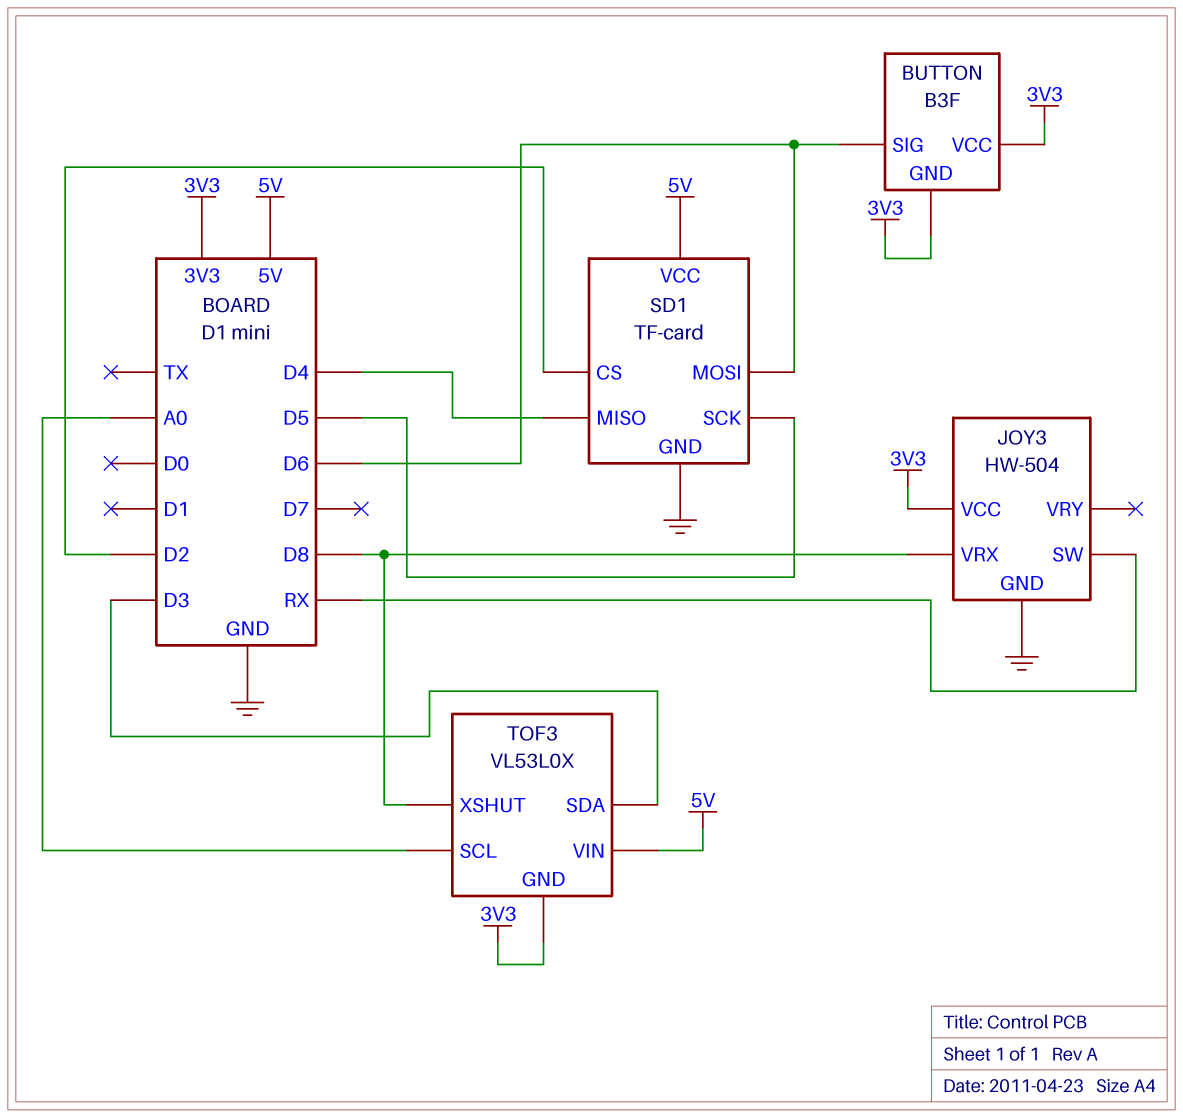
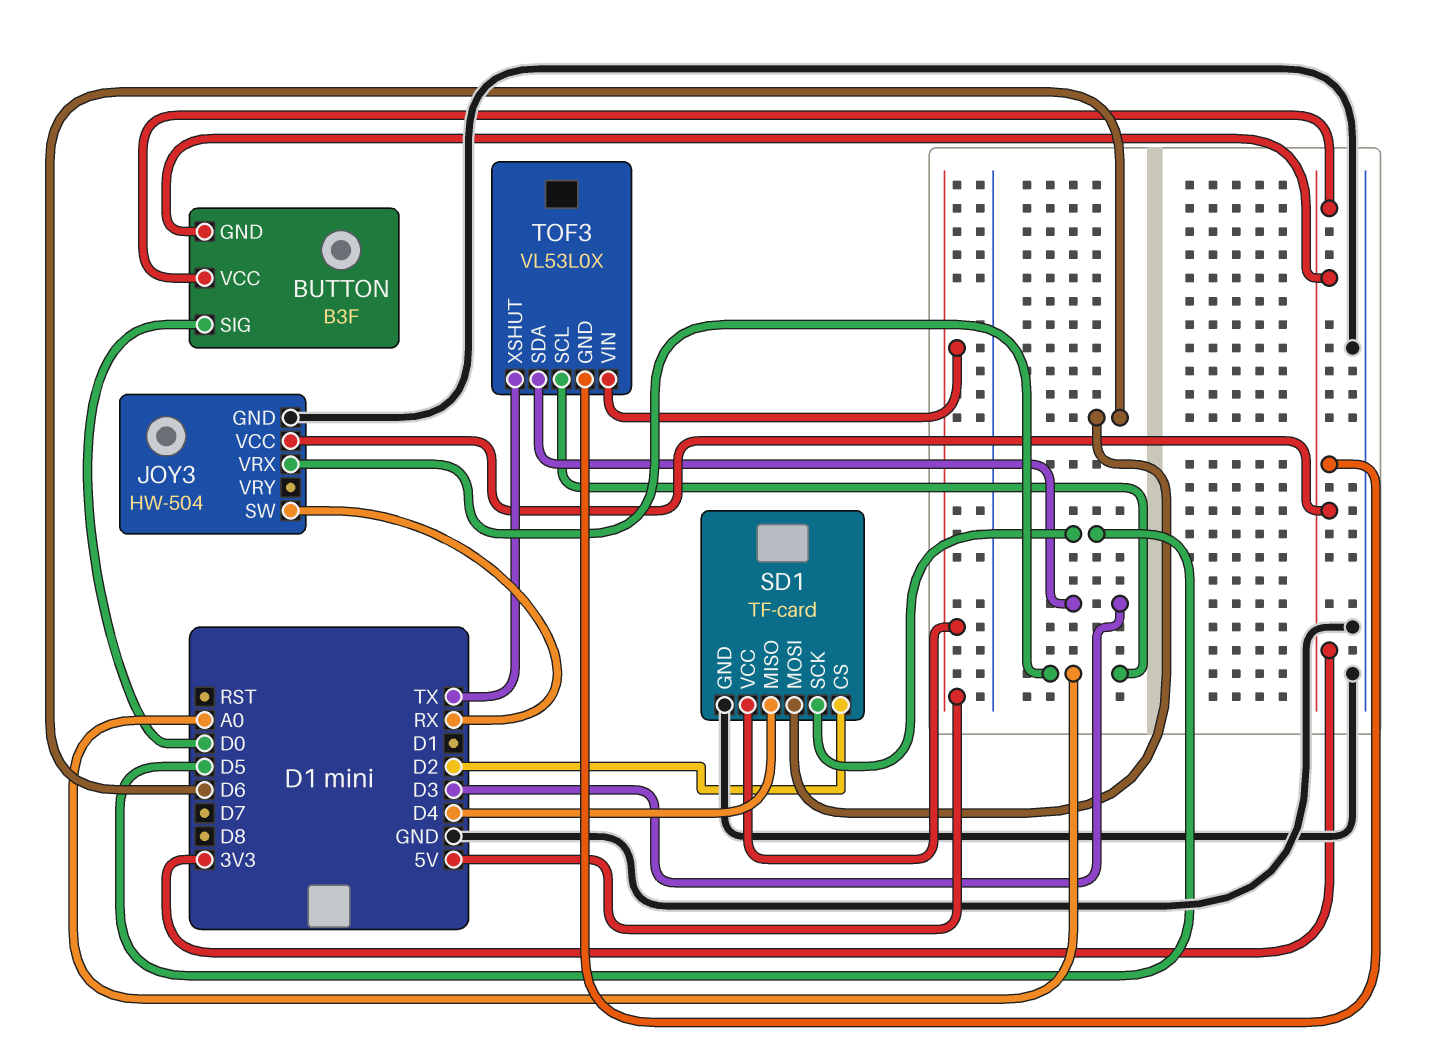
BUTTON pin SIG: D6 -> D0
JOY3 pin VRX: D8 -> A0
TOF3 pin XSHUT: D8 -> TX

